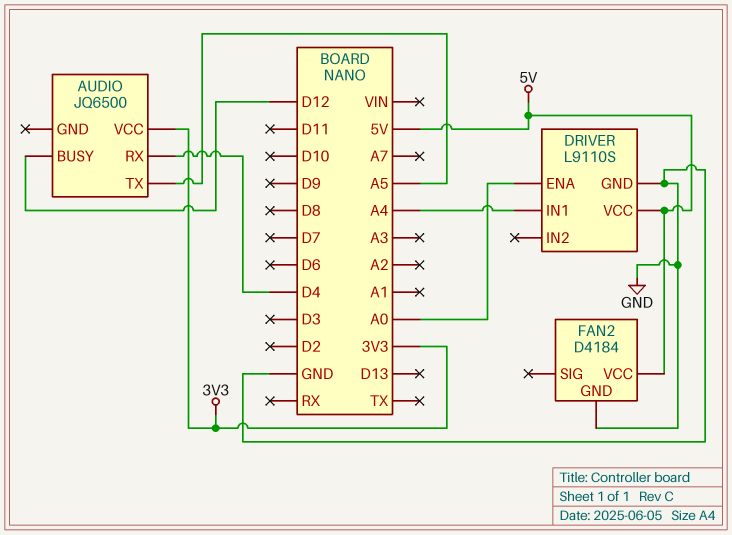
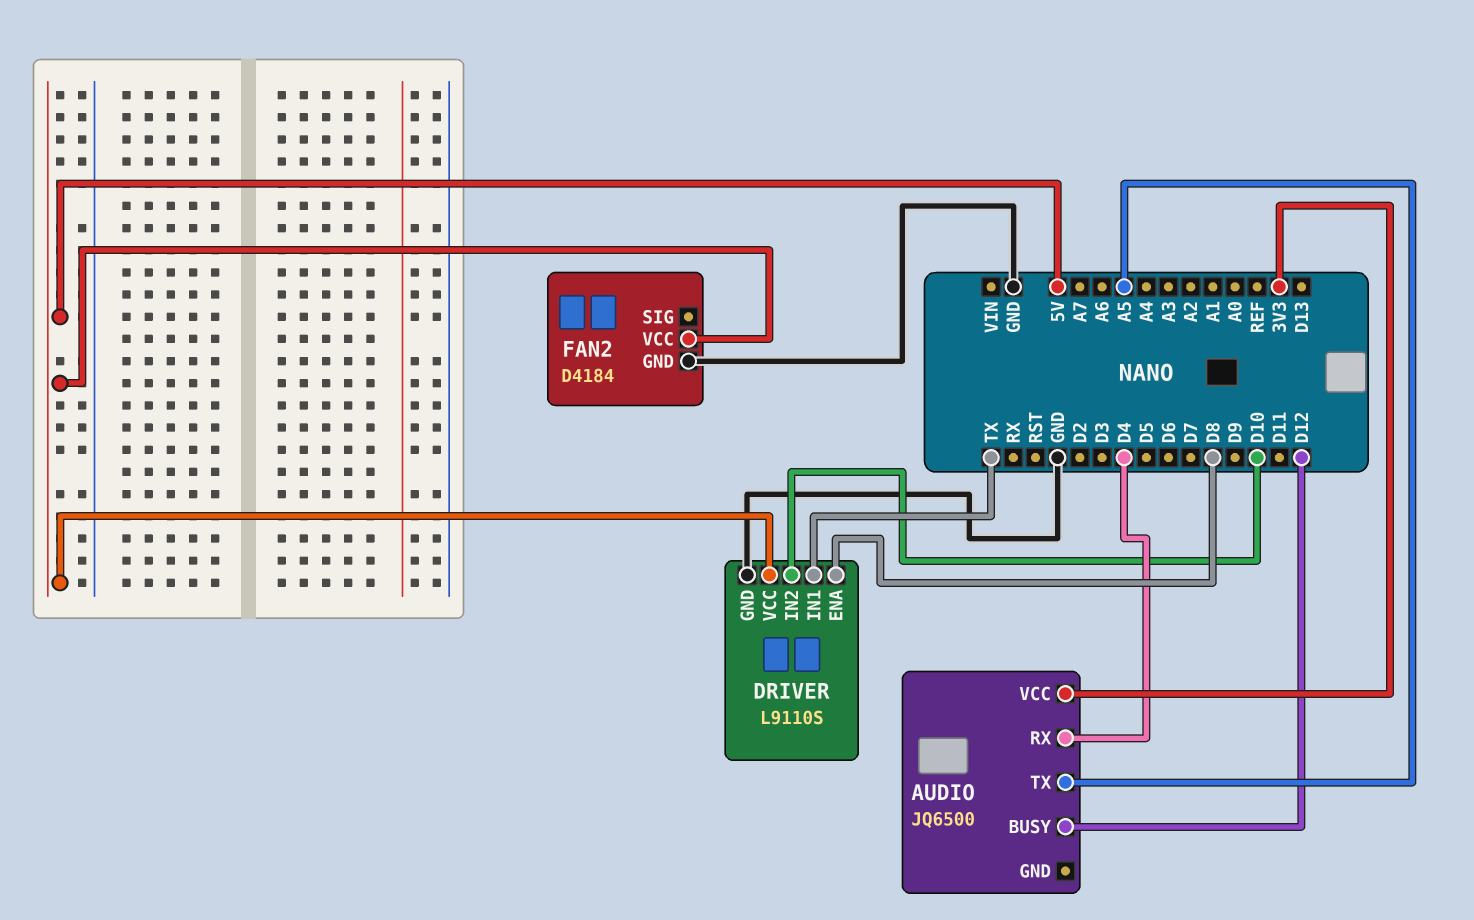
DRIVER pin ENA: A0 -> D8
DRIVER pin IN1: A4 -> TX
DRIVER pin IN2: none -> D10

